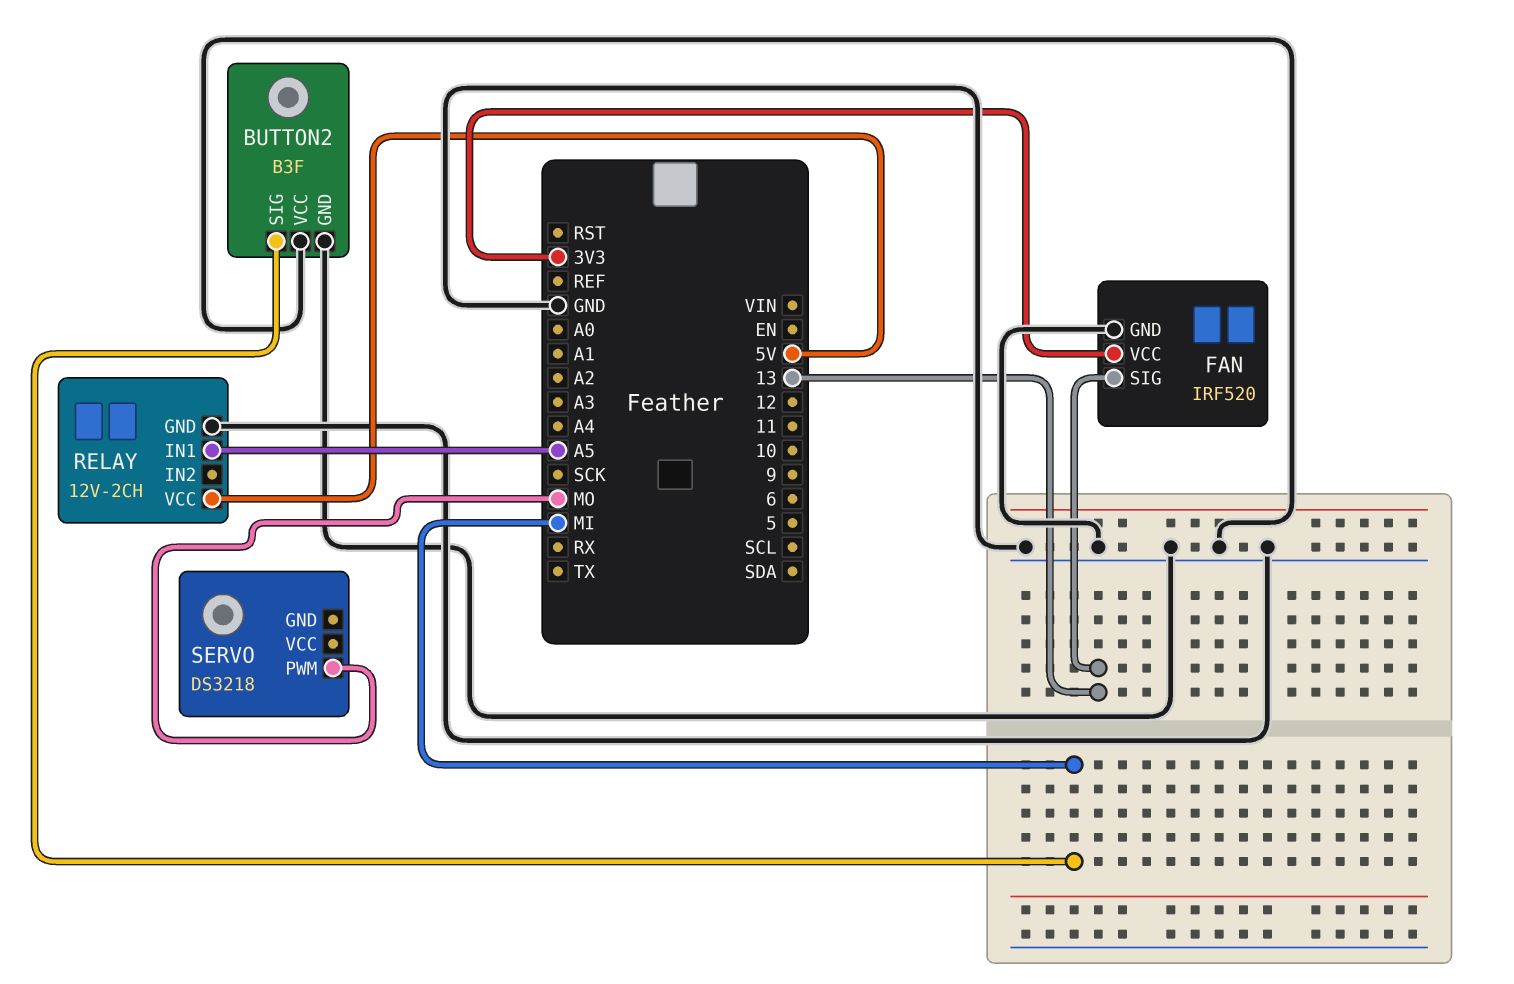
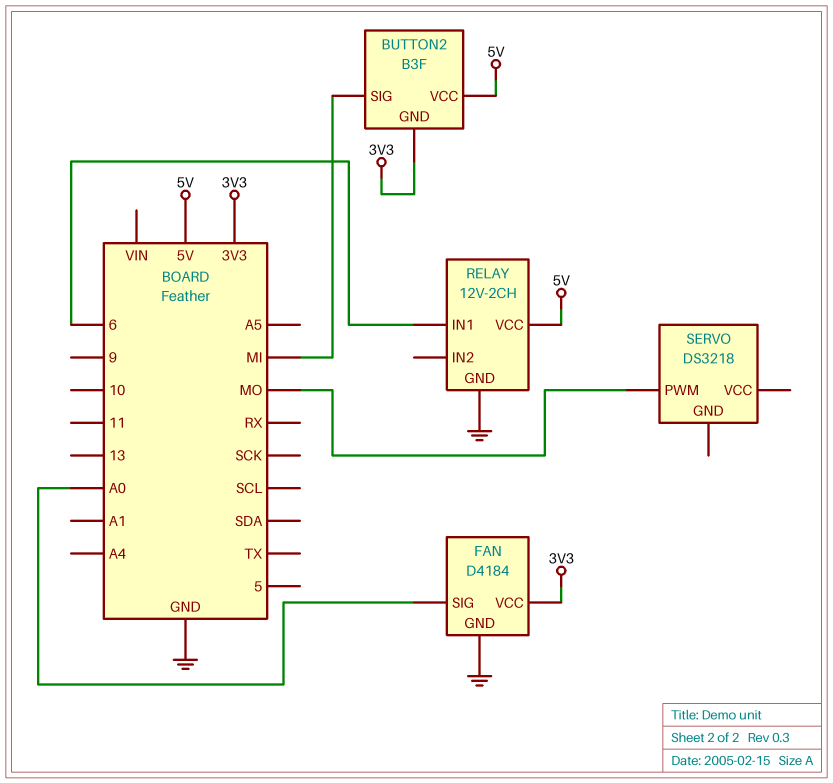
BUTTON2 pin GND: GND -> 3V3
BUTTON2 pin VCC: GND -> 5V
FAN: IRF520 -> D4184
FAN pin SIG: 13 -> A0
RELAY pin IN1: A5 -> 6

